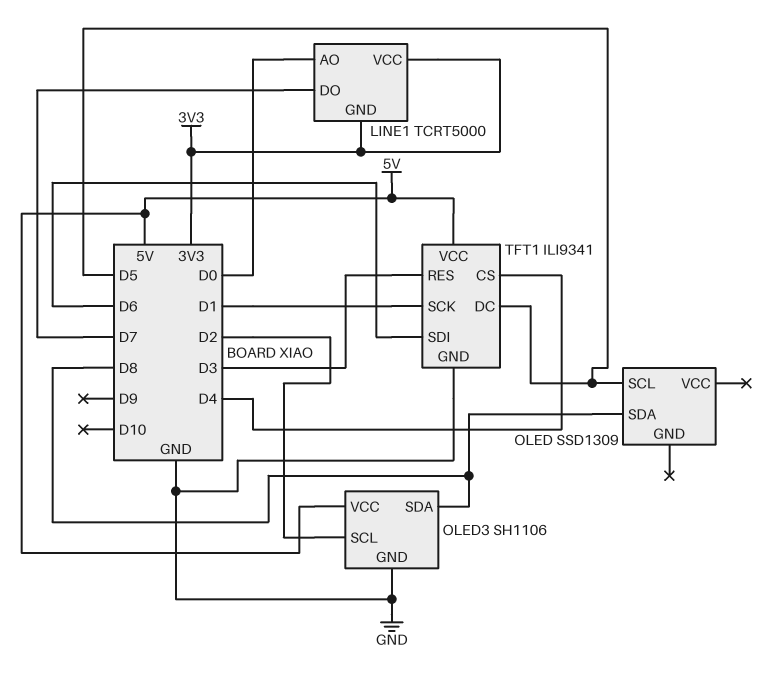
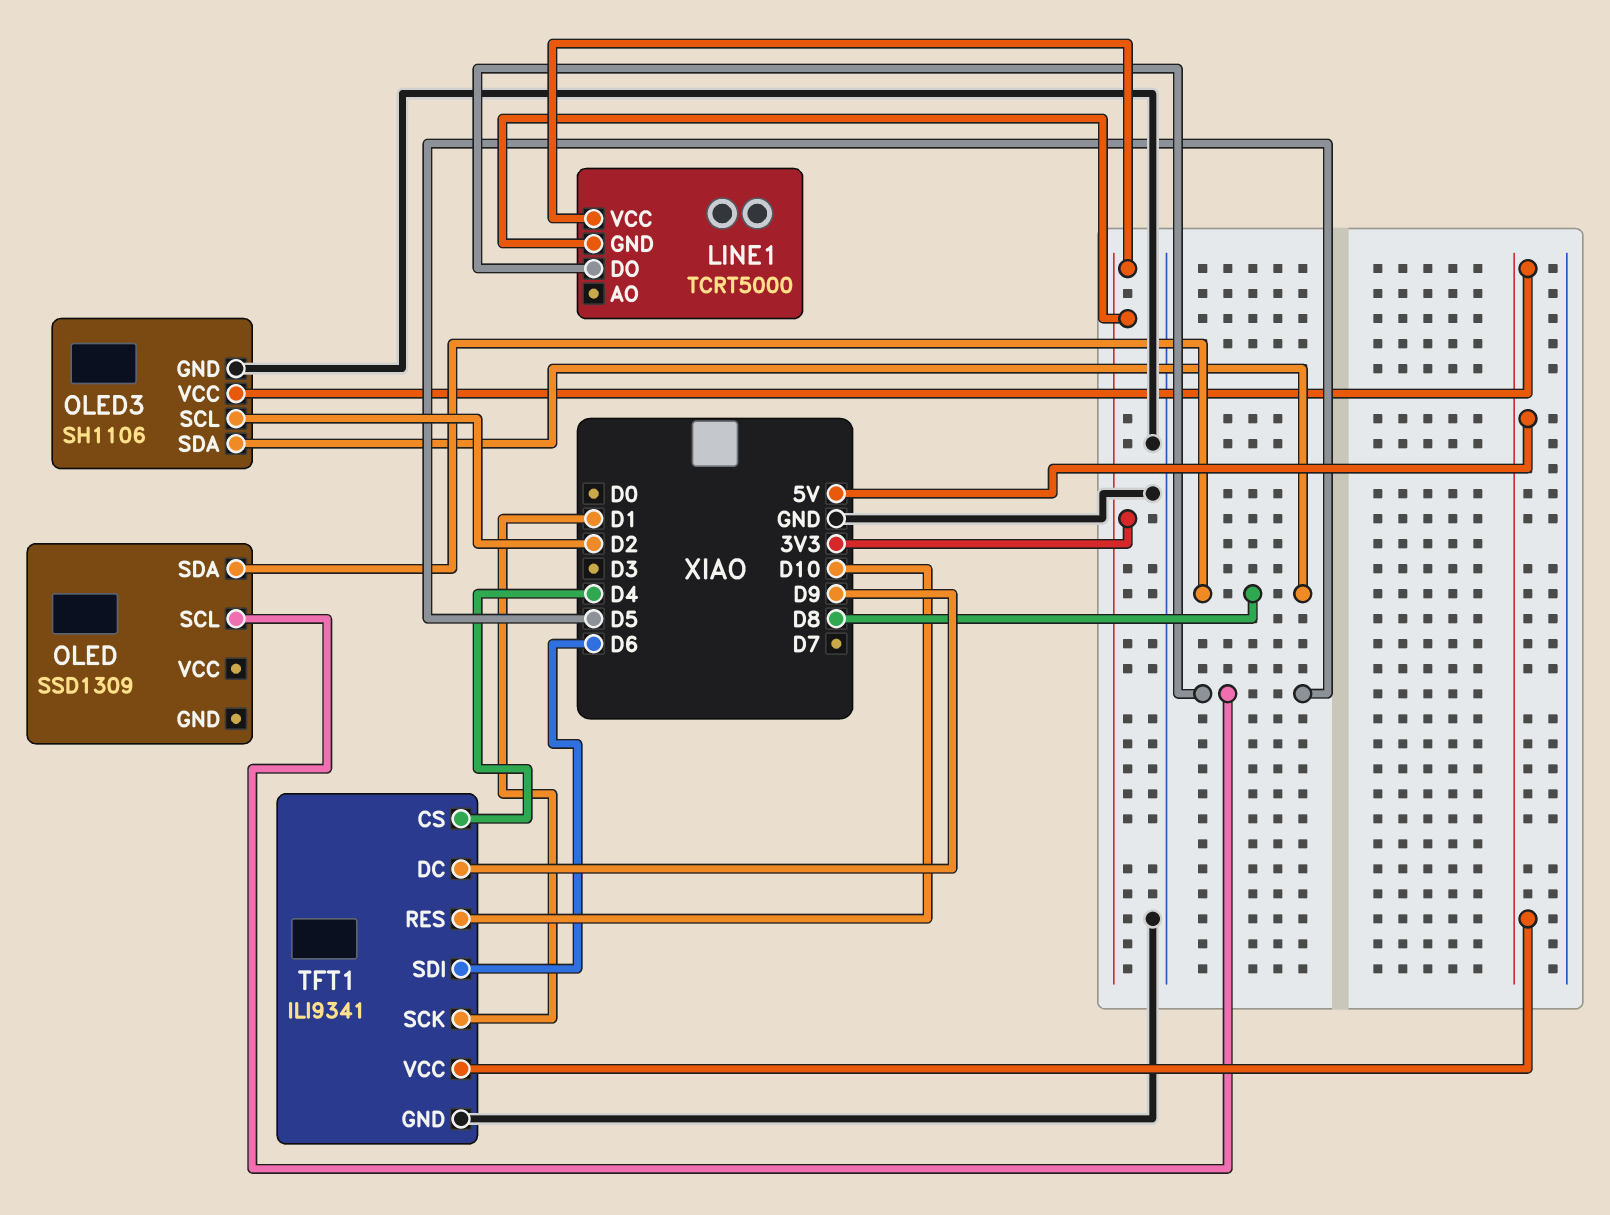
LINE1 pin AO: D0 -> none
LINE1 pin DO: D7 -> D5
TFT1 pin DC: D5 -> D9
TFT1 pin RES: D3 -> D10

